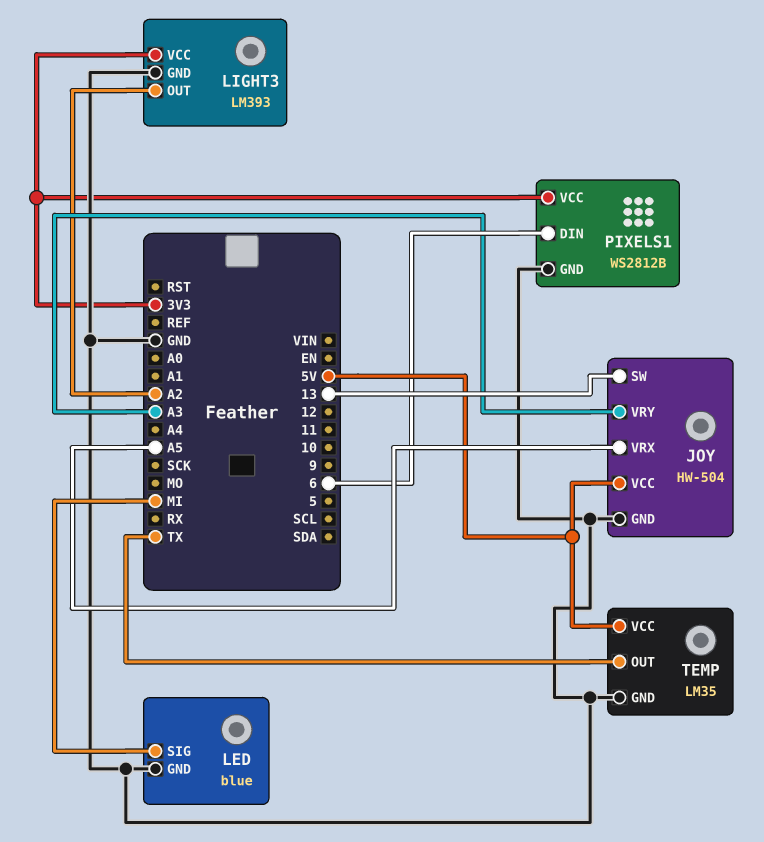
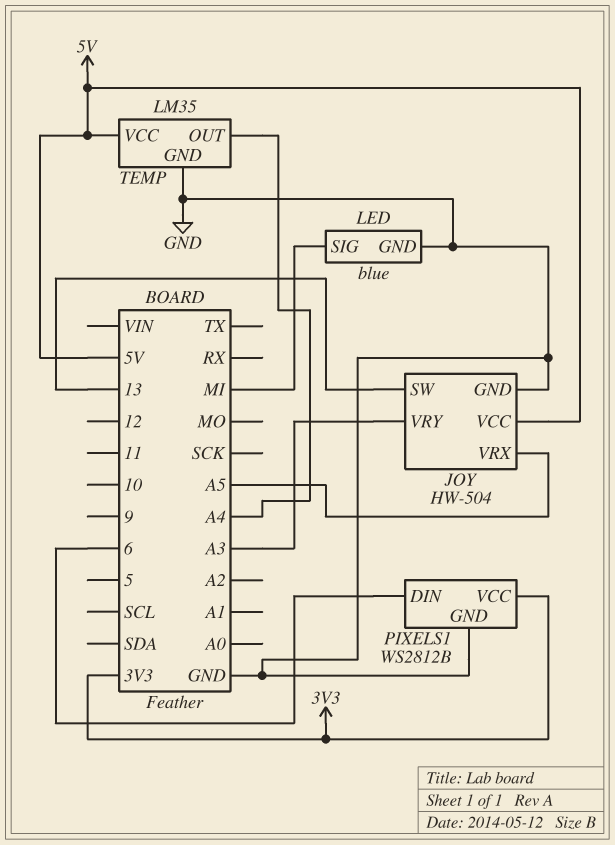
LIGHT3: LM393 -> none
LIGHT3 pin GND: GND -> none
LIGHT3 pin OUT: A2 -> none
LIGHT3 pin VCC: 3V3 -> none
TEMP pin OUT: TX -> A4

